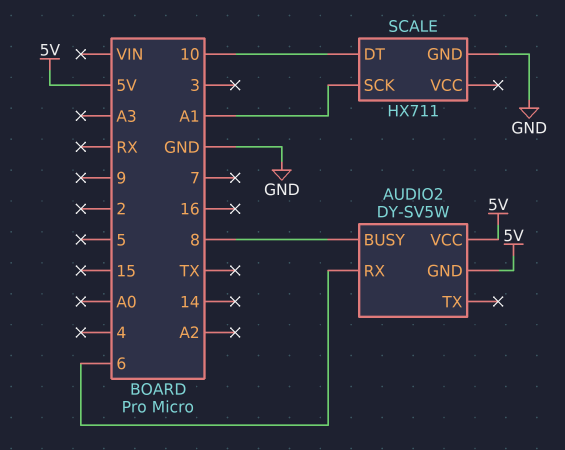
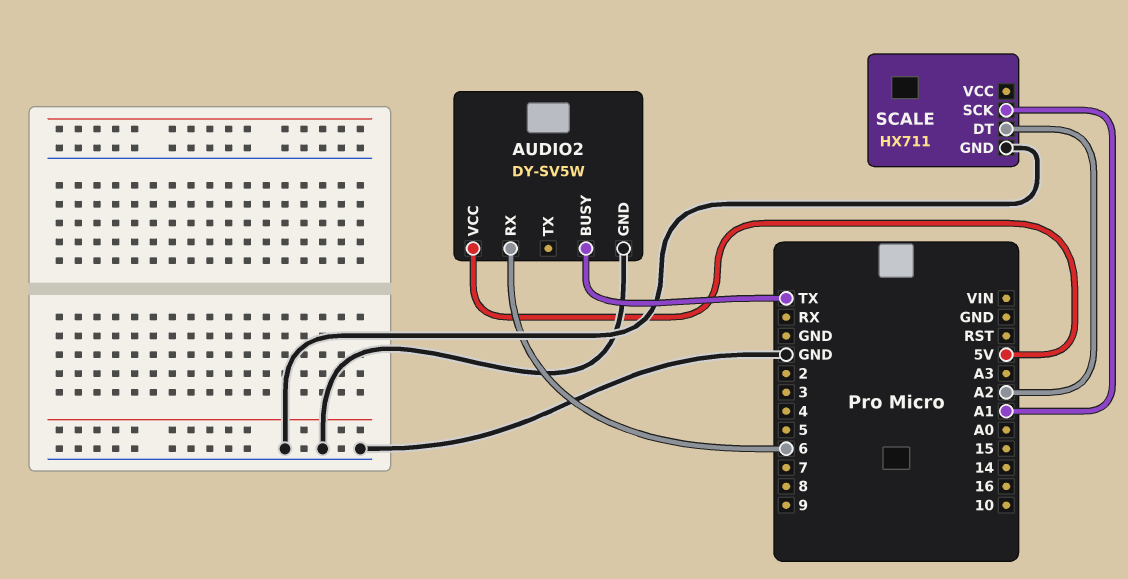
AUDIO2 pin BUSY: 8 -> TX
AUDIO2 pin GND: 5V -> GND
SCALE pin DT: 10 -> A2

